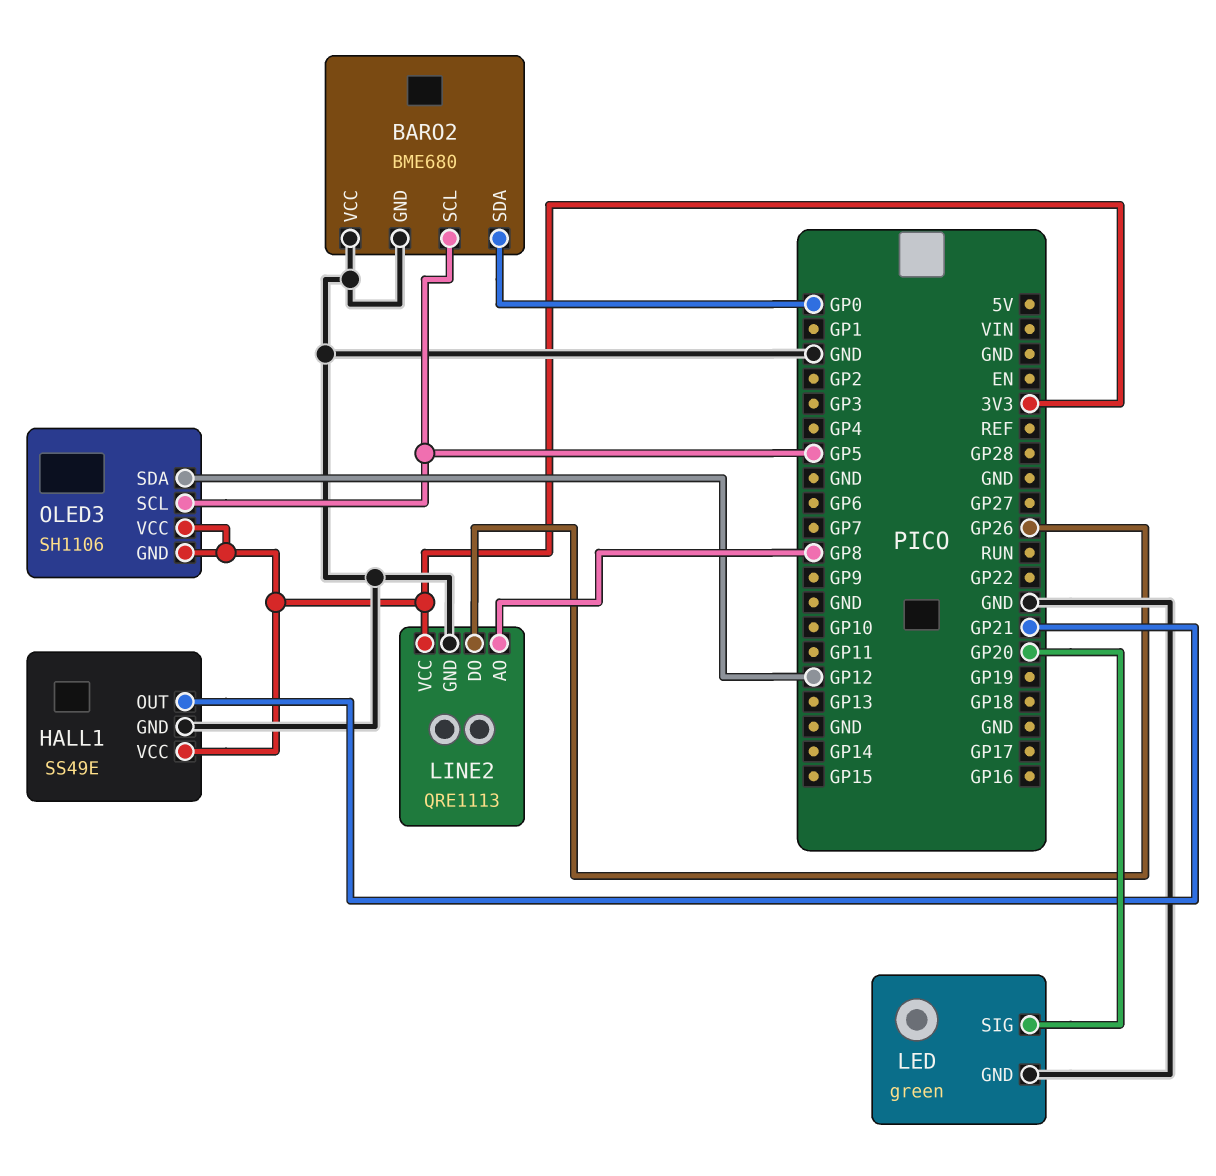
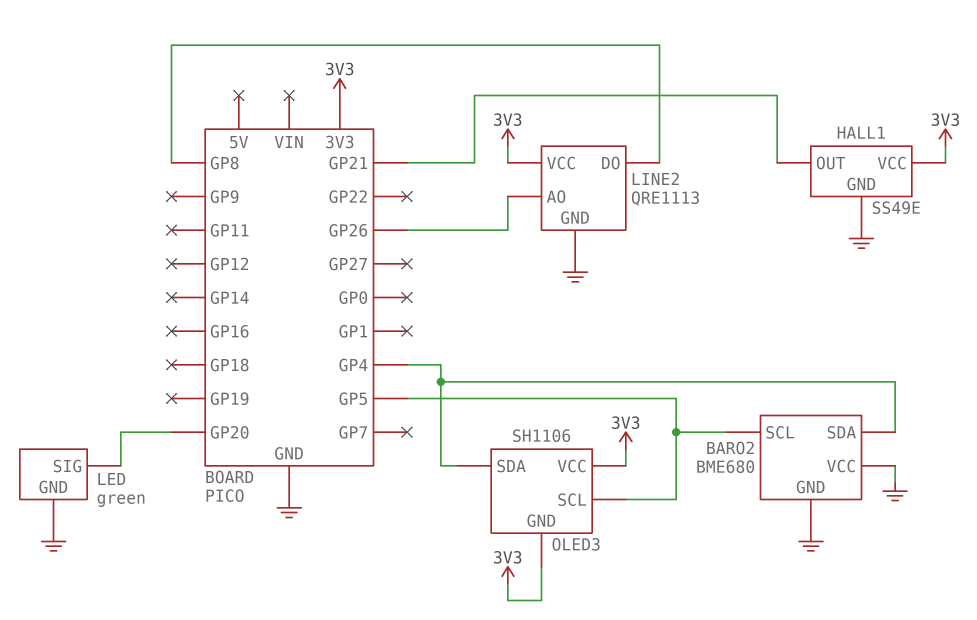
BARO2 pin SDA: GP0 -> GP4
LINE2 pin AO: GP8 -> GP26
LINE2 pin DO: GP26 -> GP8
OLED3 pin SDA: GP12 -> GP4

